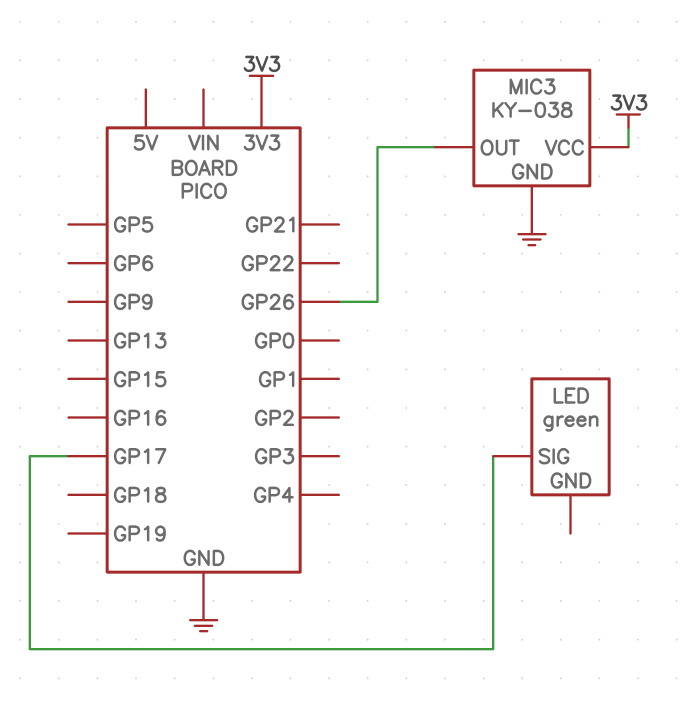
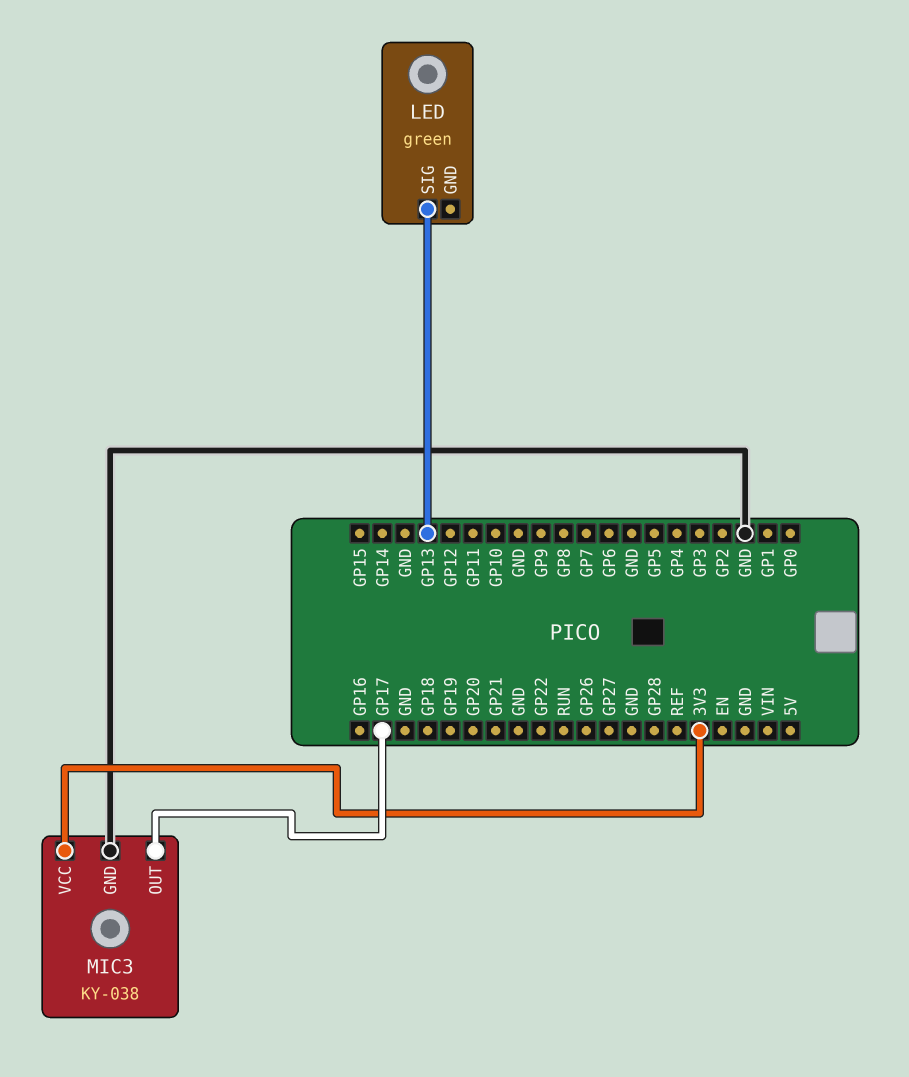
LED pin SIG: GP17 -> GP13
MIC3 pin OUT: GP26 -> GP17

